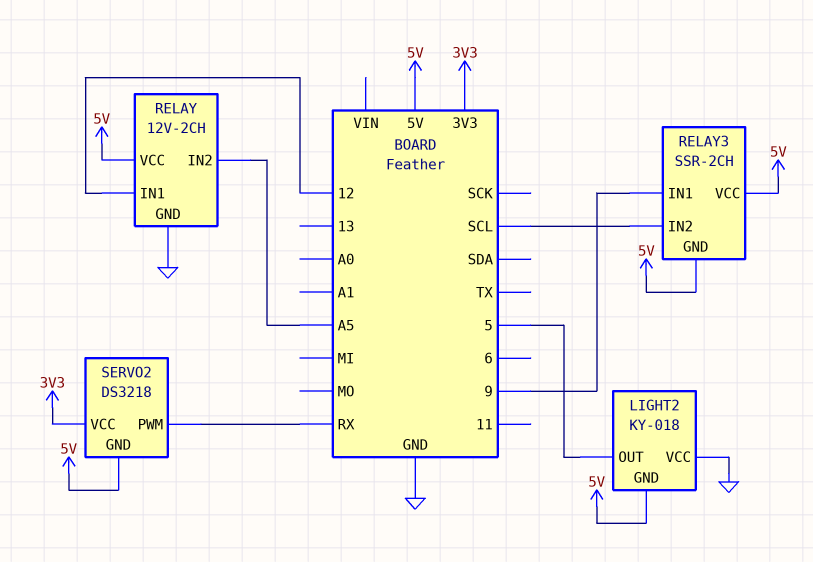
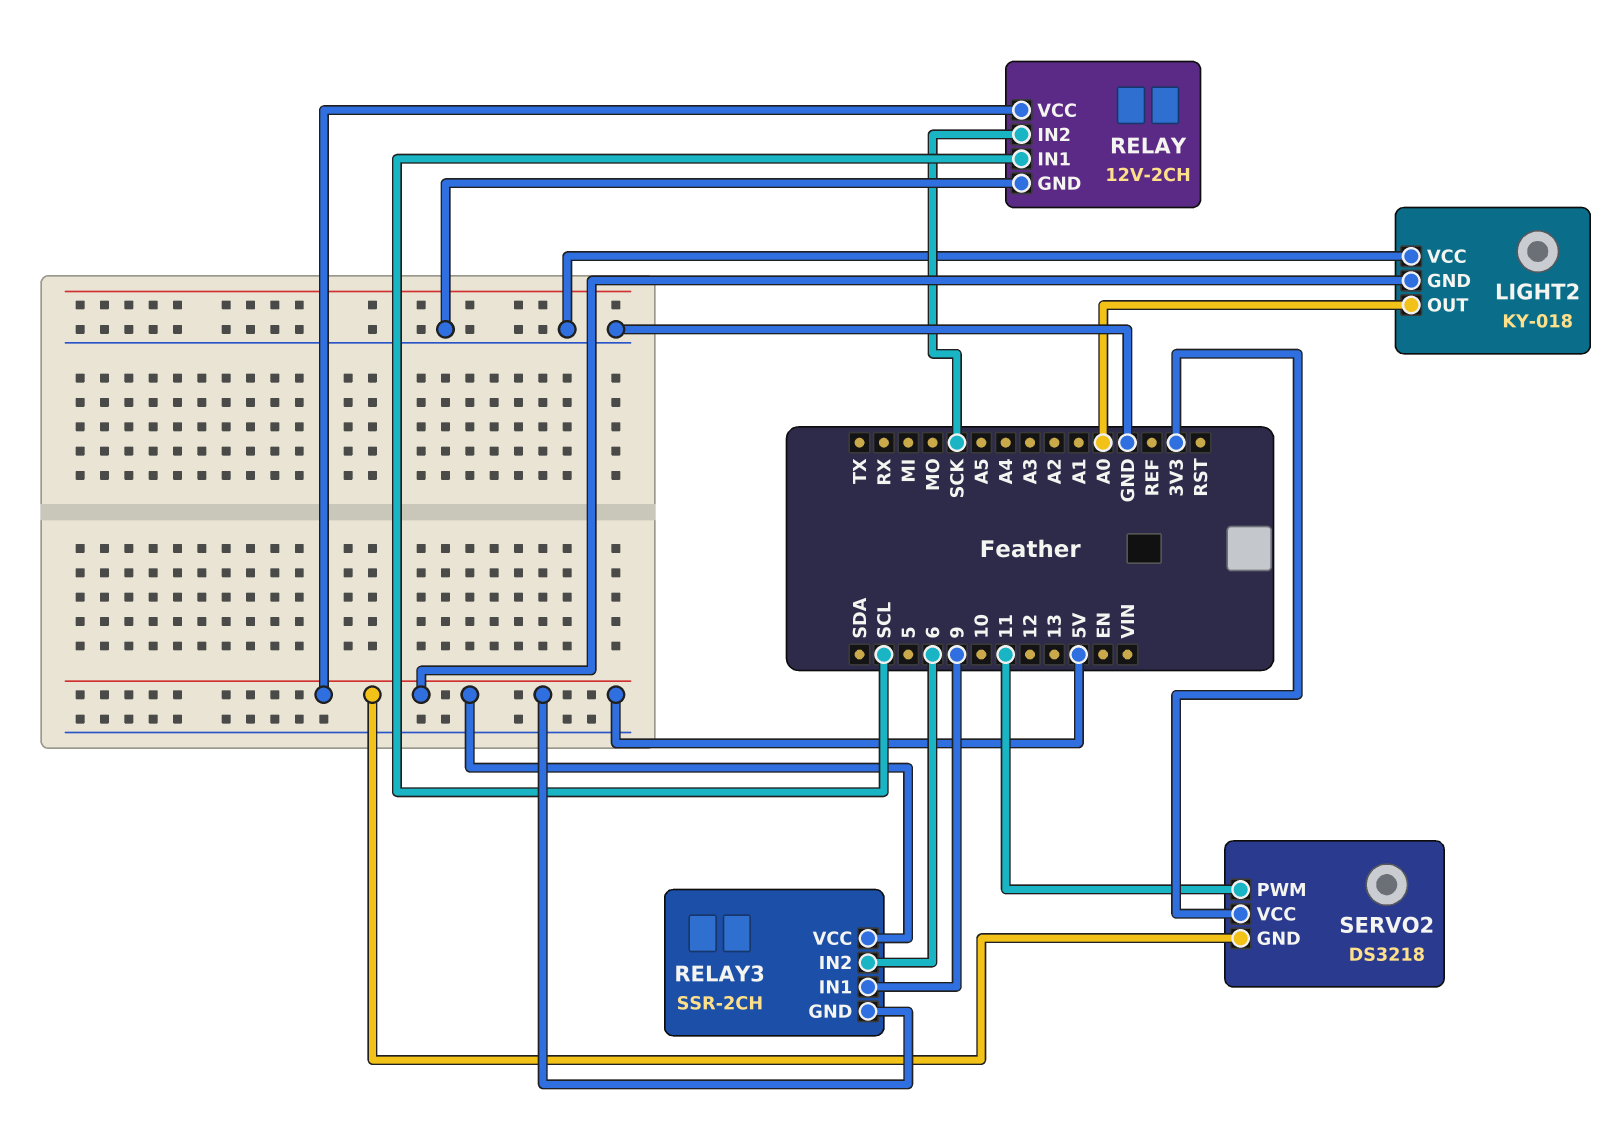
LIGHT2 pin OUT: 5 -> A0
RELAY pin IN1: 12 -> SCL
RELAY pin IN2: A5 -> SCK
RELAY3 pin IN2: SCL -> 6
SERVO2 pin PWM: RX -> 11

